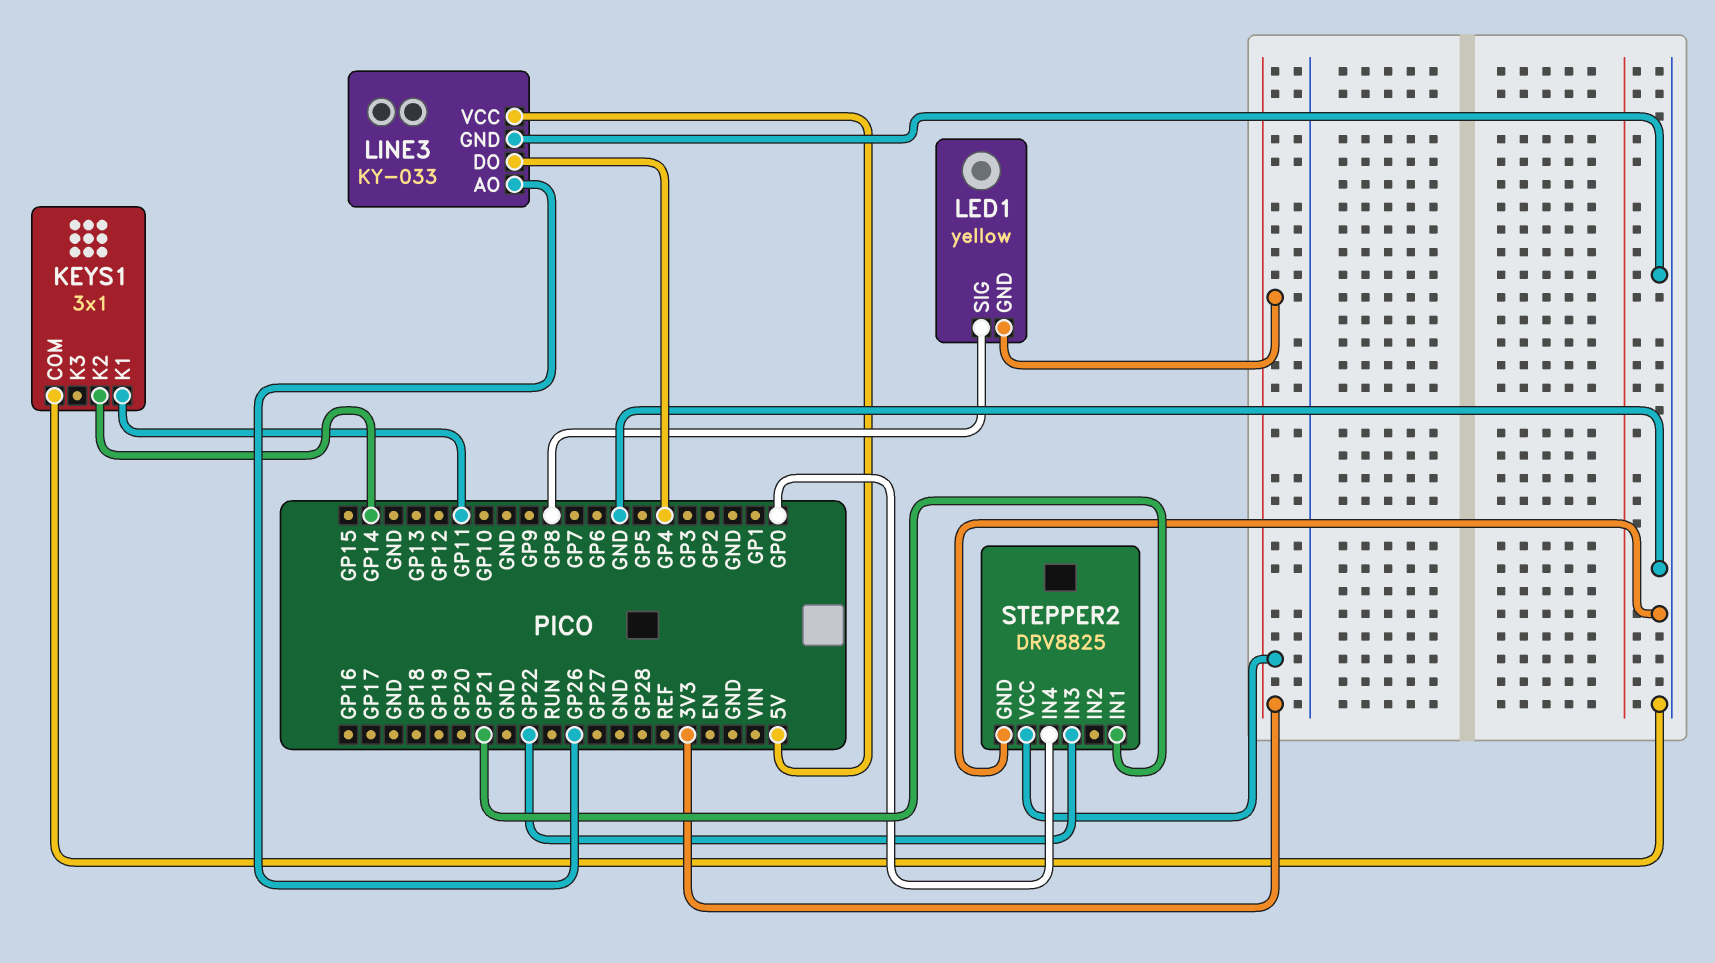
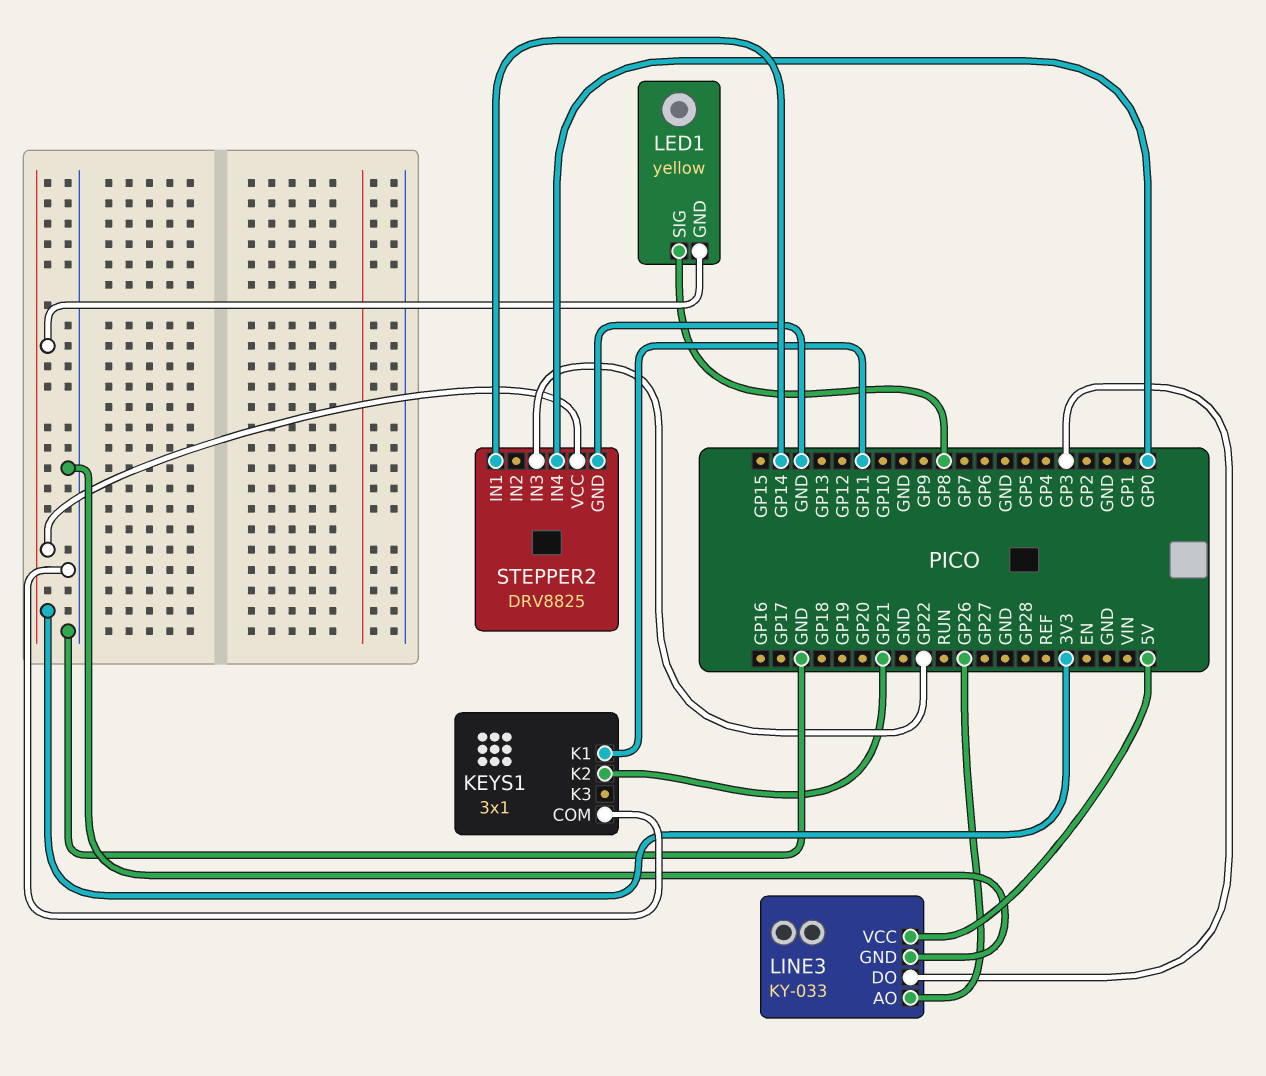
KEYS1 pin K2: GP14 -> GP21
LINE3 pin DO: GP4 -> GP3
STEPPER2 pin IN1: GP21 -> GP14

